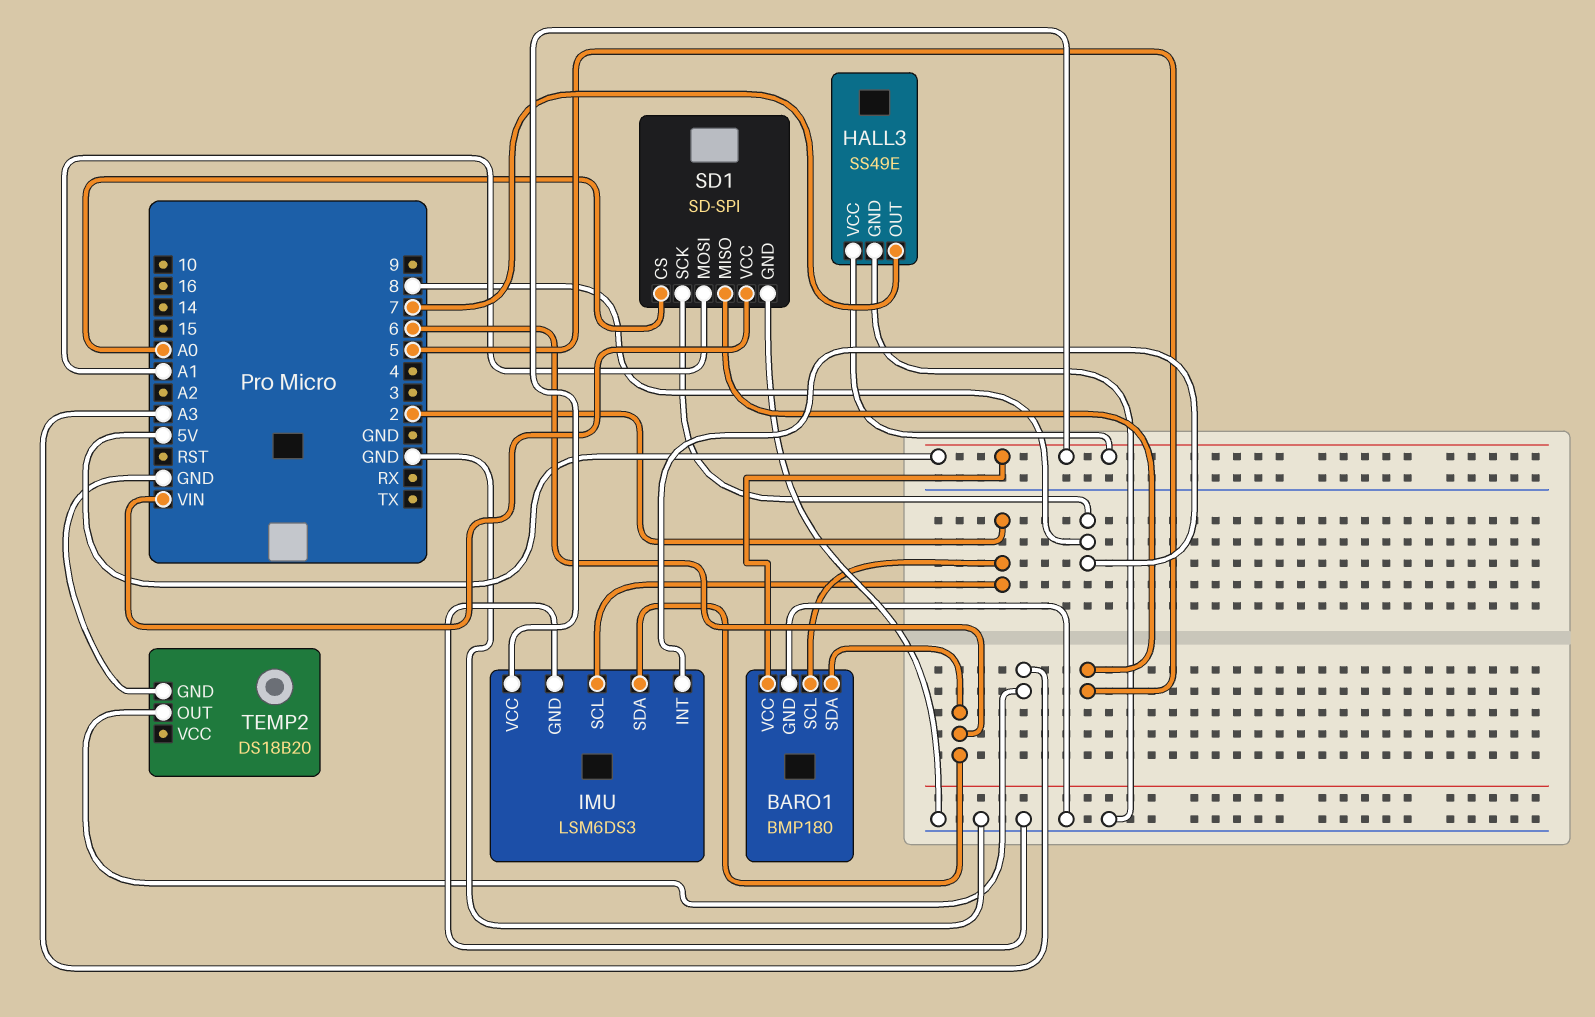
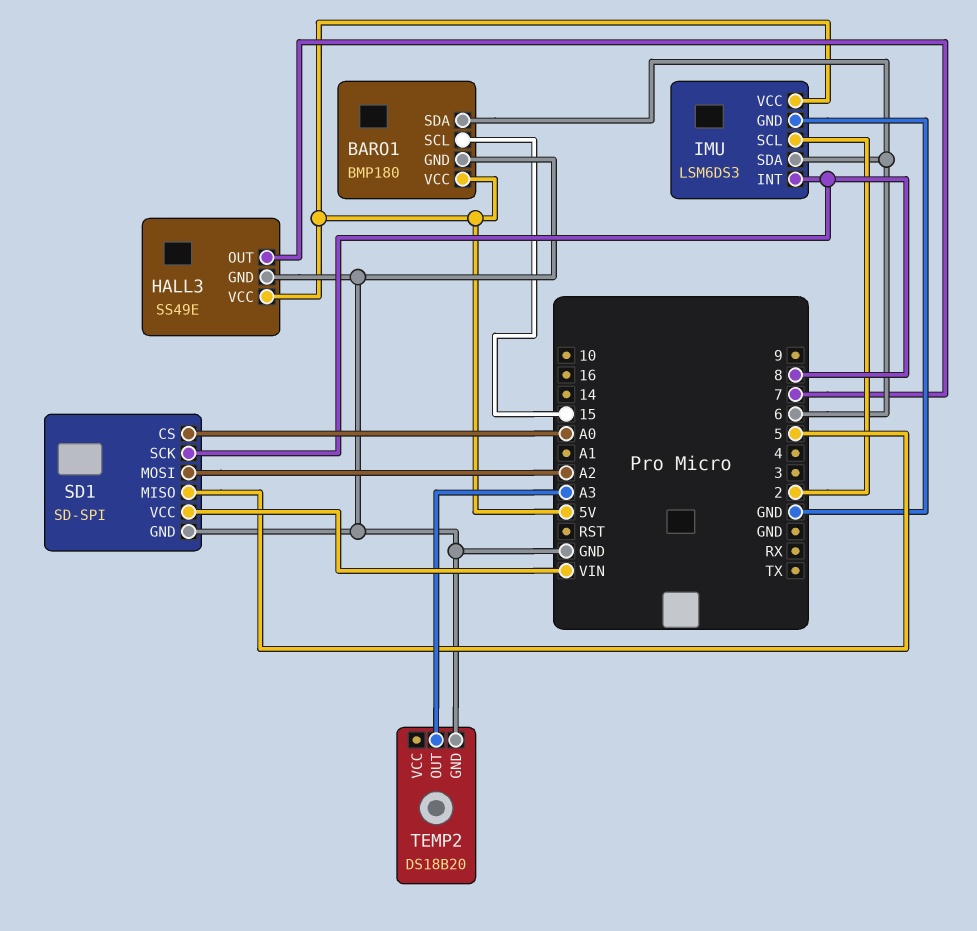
BARO1 pin SCL: 2 -> 15
SD1 pin MOSI: A1 -> A2

